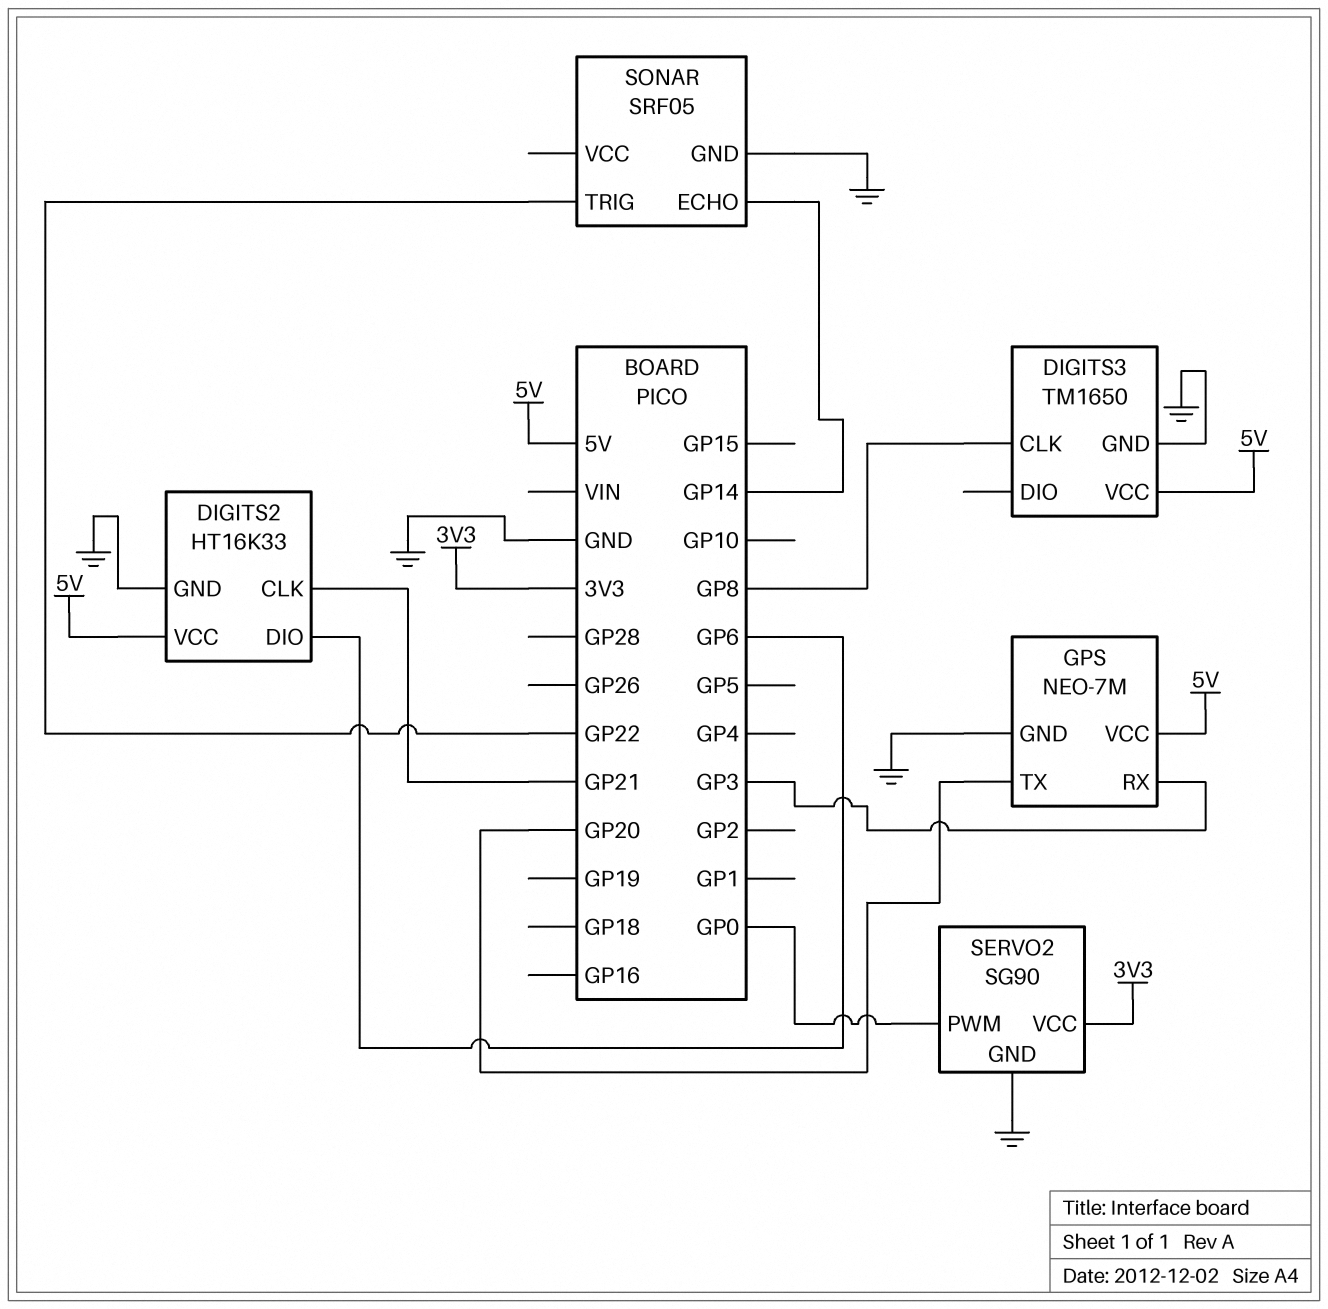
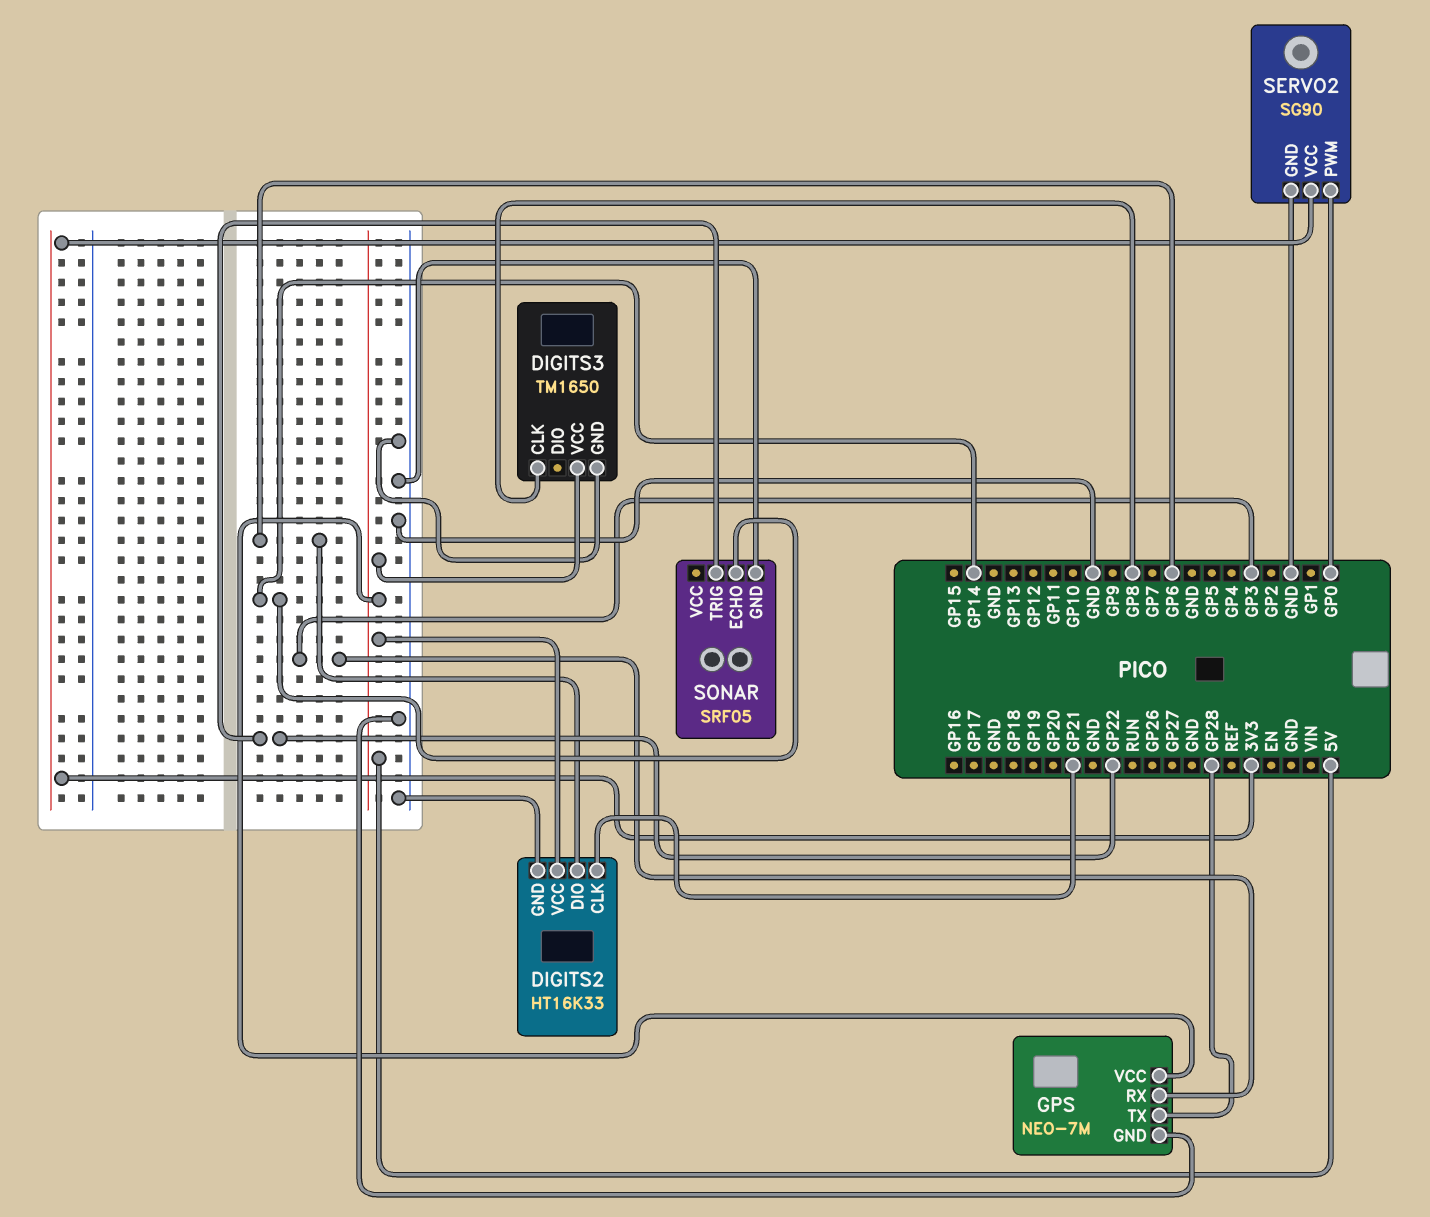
GPS pin TX: GP20 -> GP28

